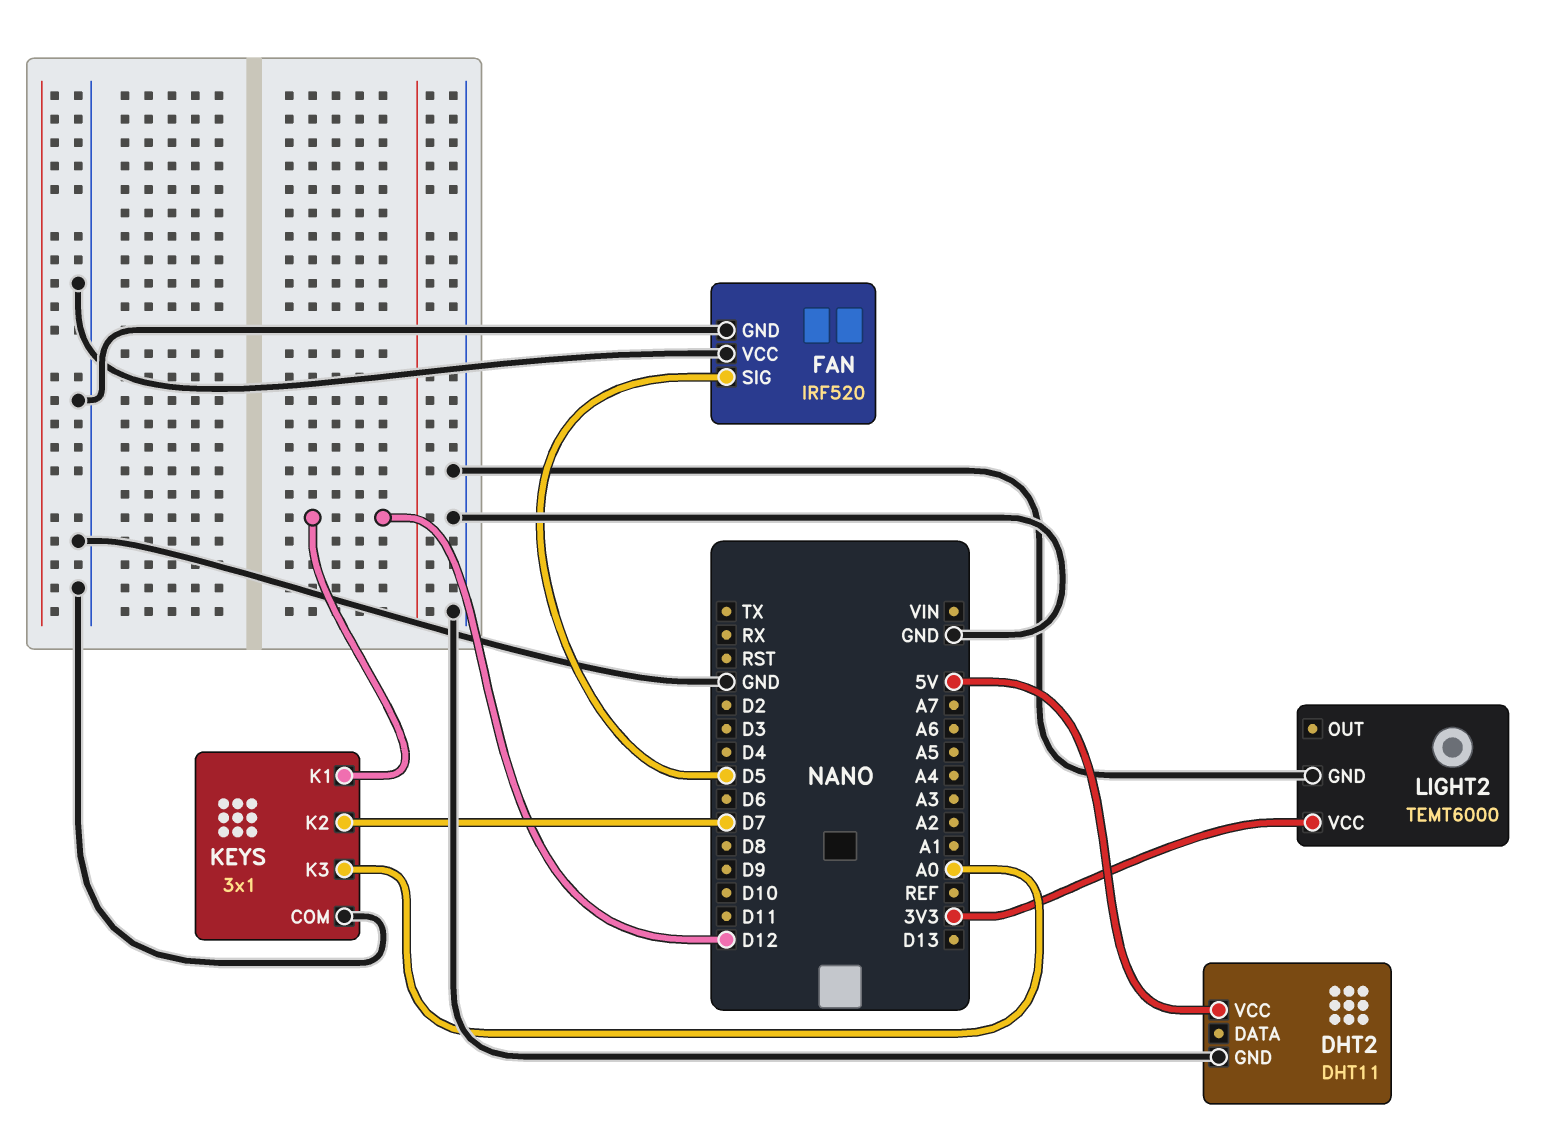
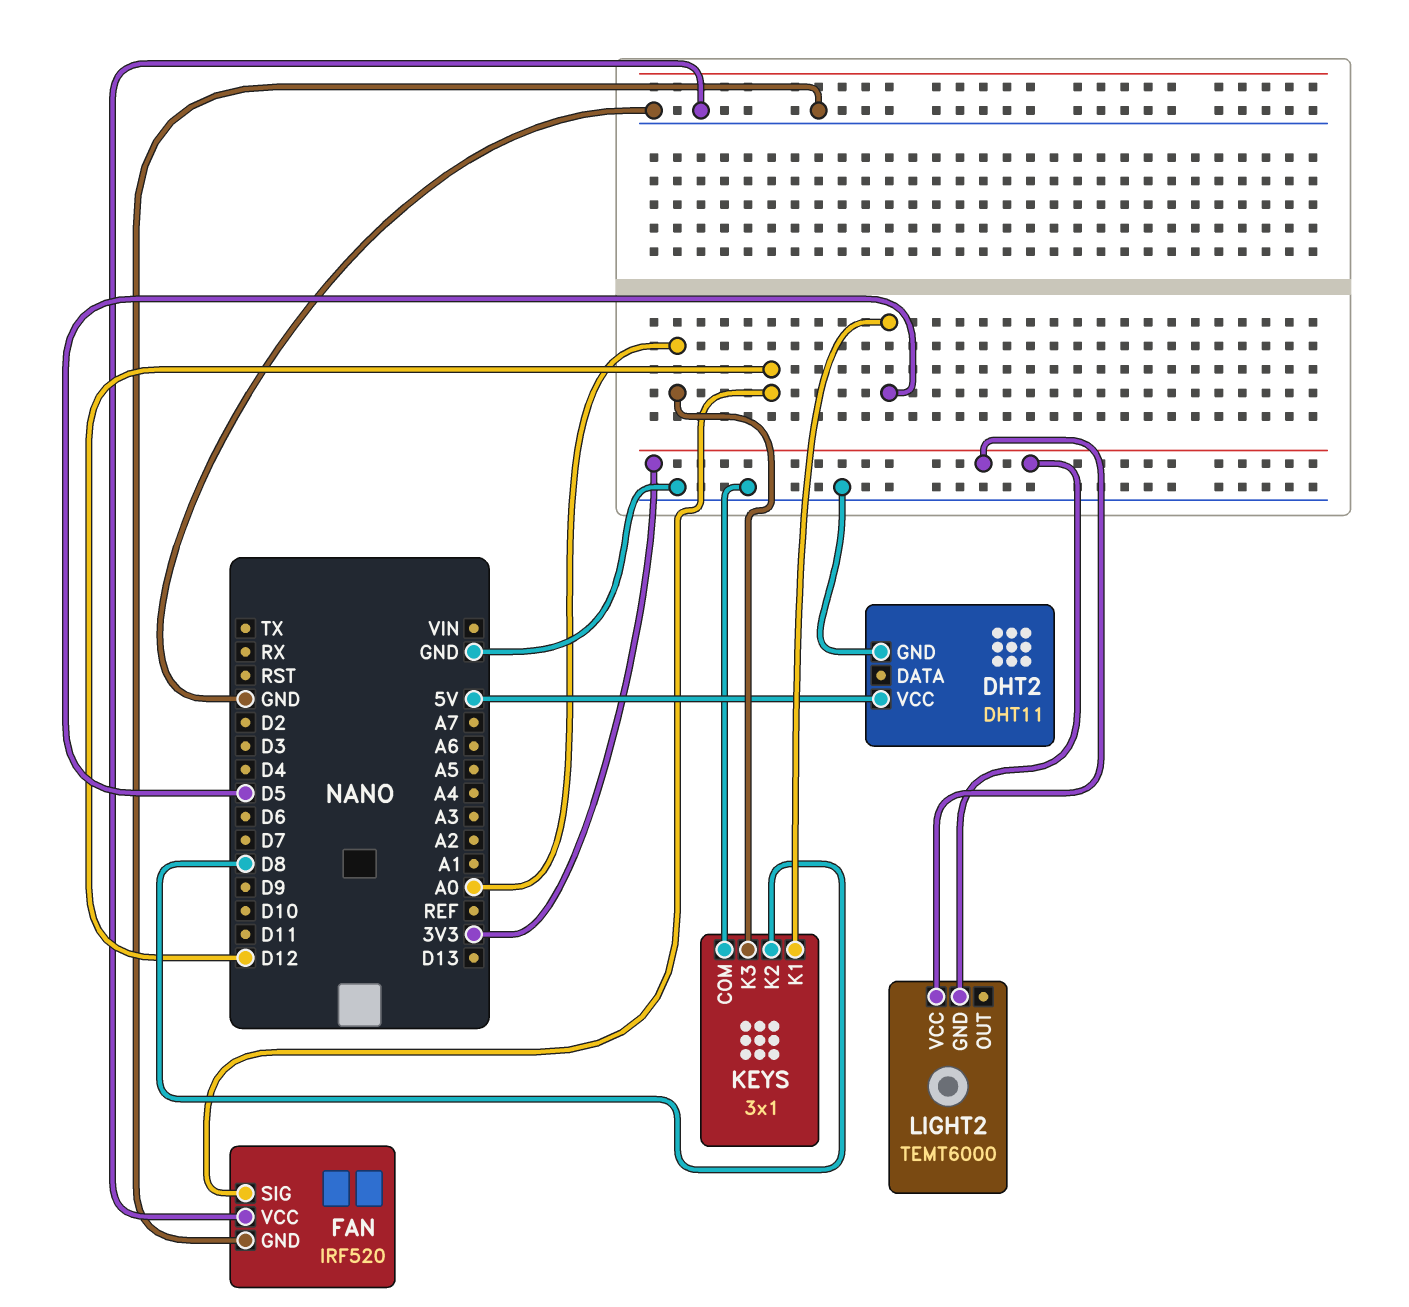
FAN pin SIG: D5 -> D12
KEYS pin K1: D12 -> D5
KEYS pin K2: D7 -> D8
LIGHT2 pin GND: GND -> 3V3

